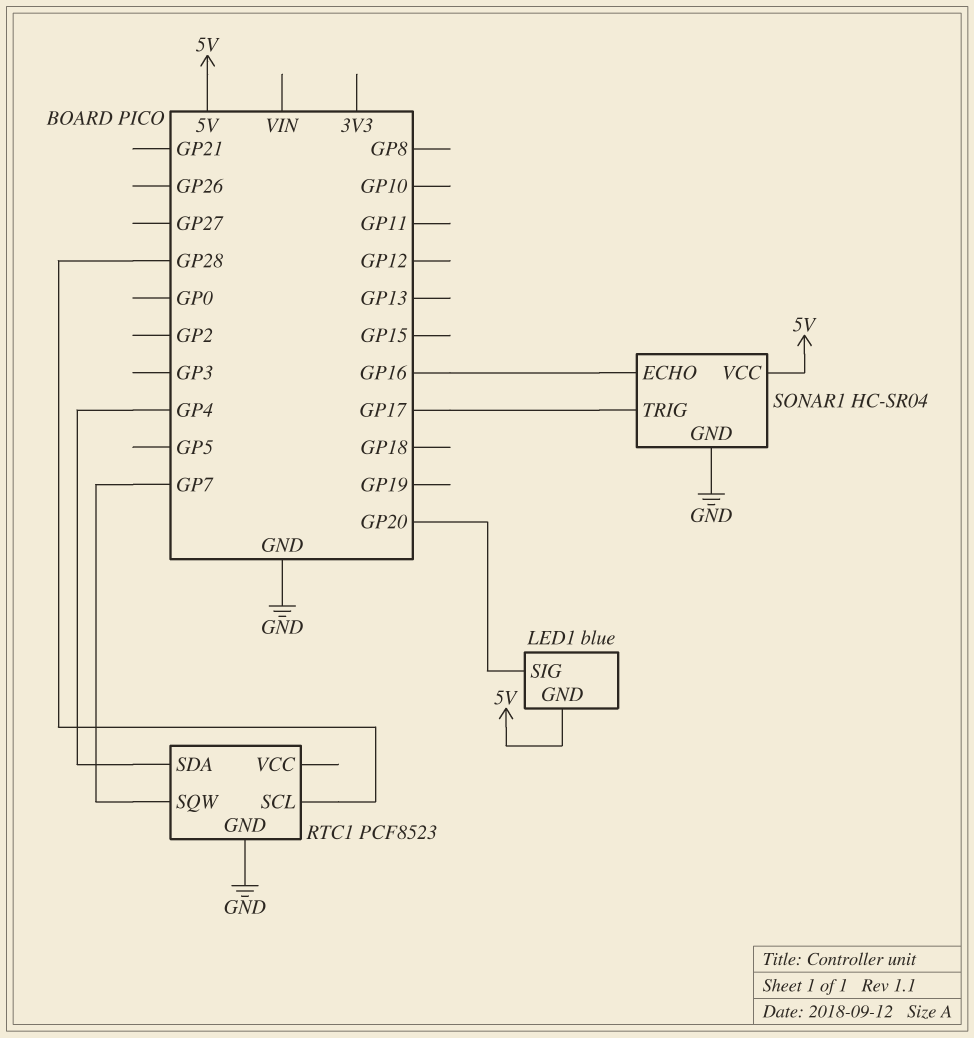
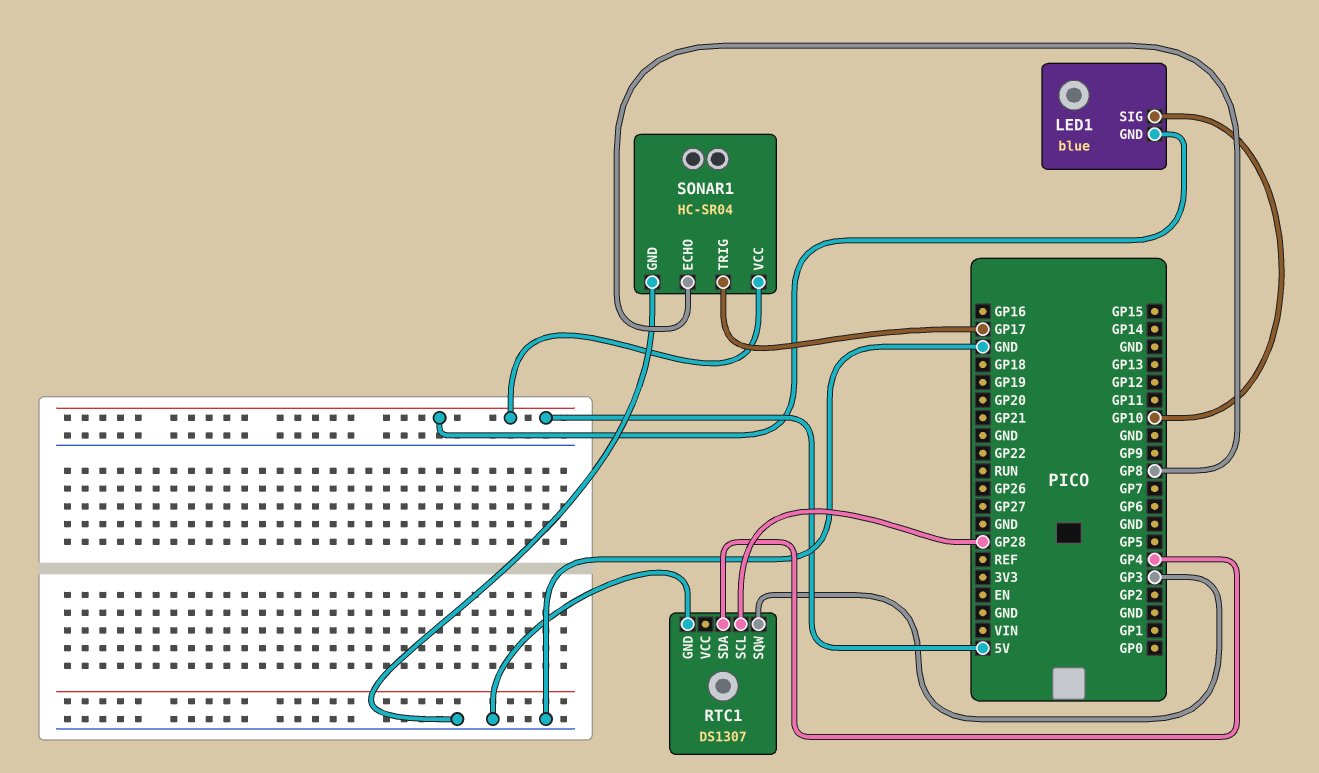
LED1 pin SIG: GP20 -> GP10
RTC1: PCF8523 -> DS1307
RTC1 pin SQW: GP7 -> GP3
SONAR1 pin ECHO: GP16 -> GP8

